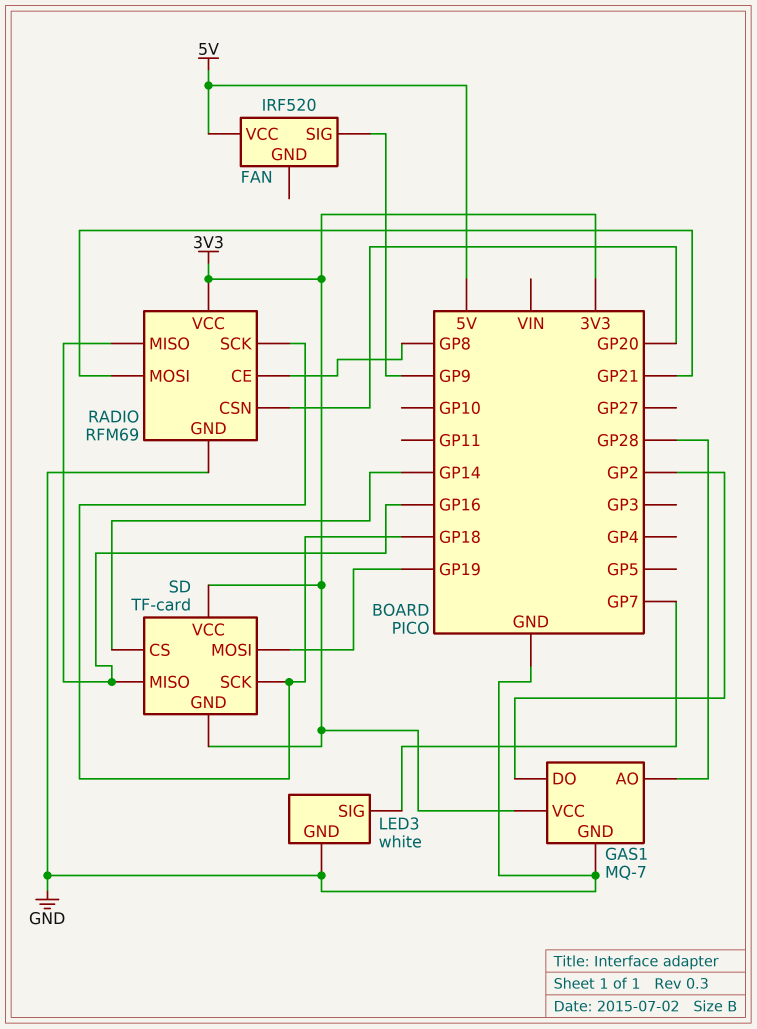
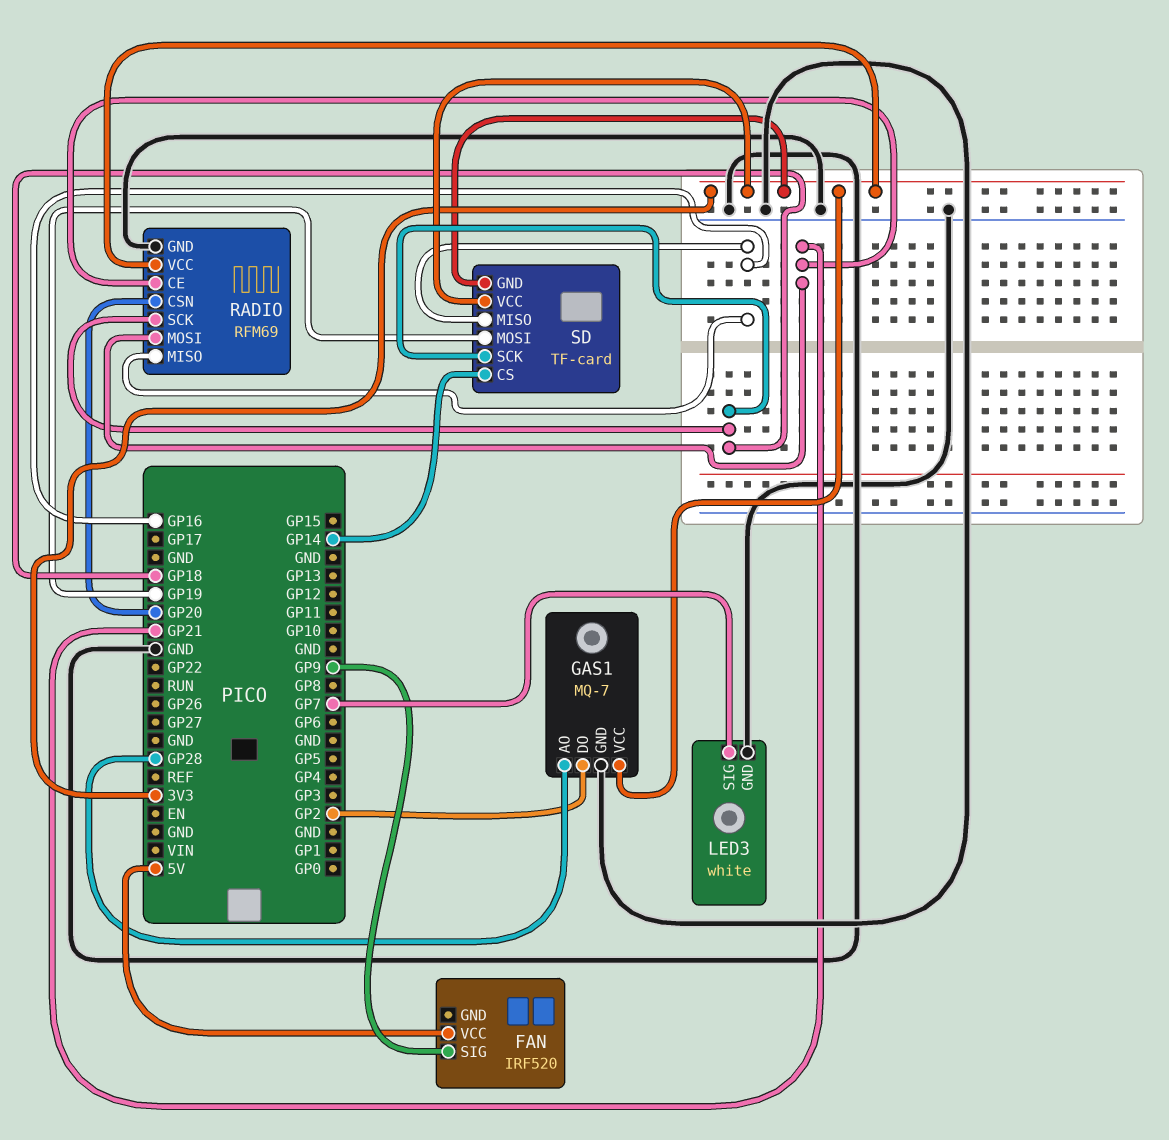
RADIO pin CE: GP8 -> GP21

